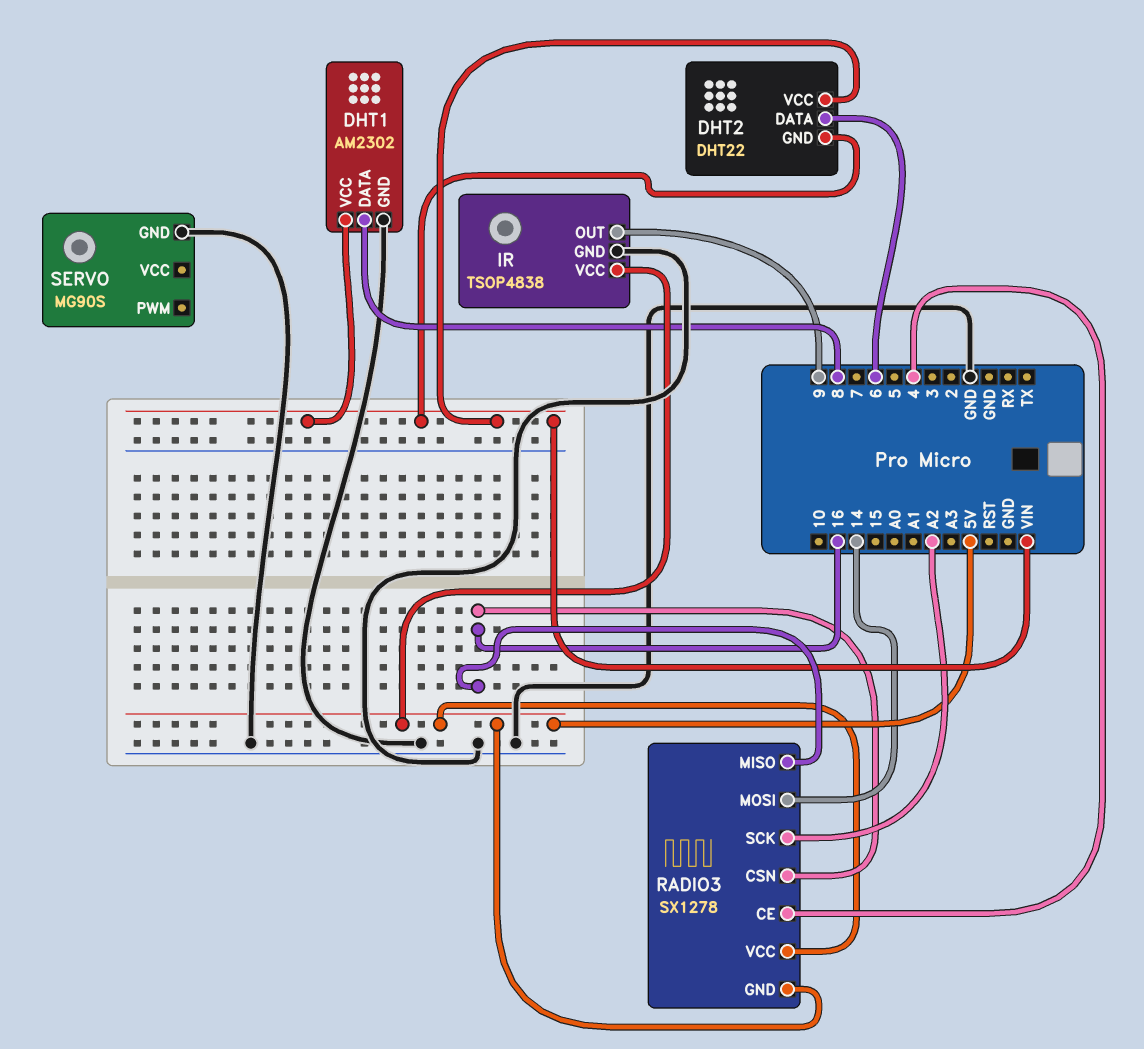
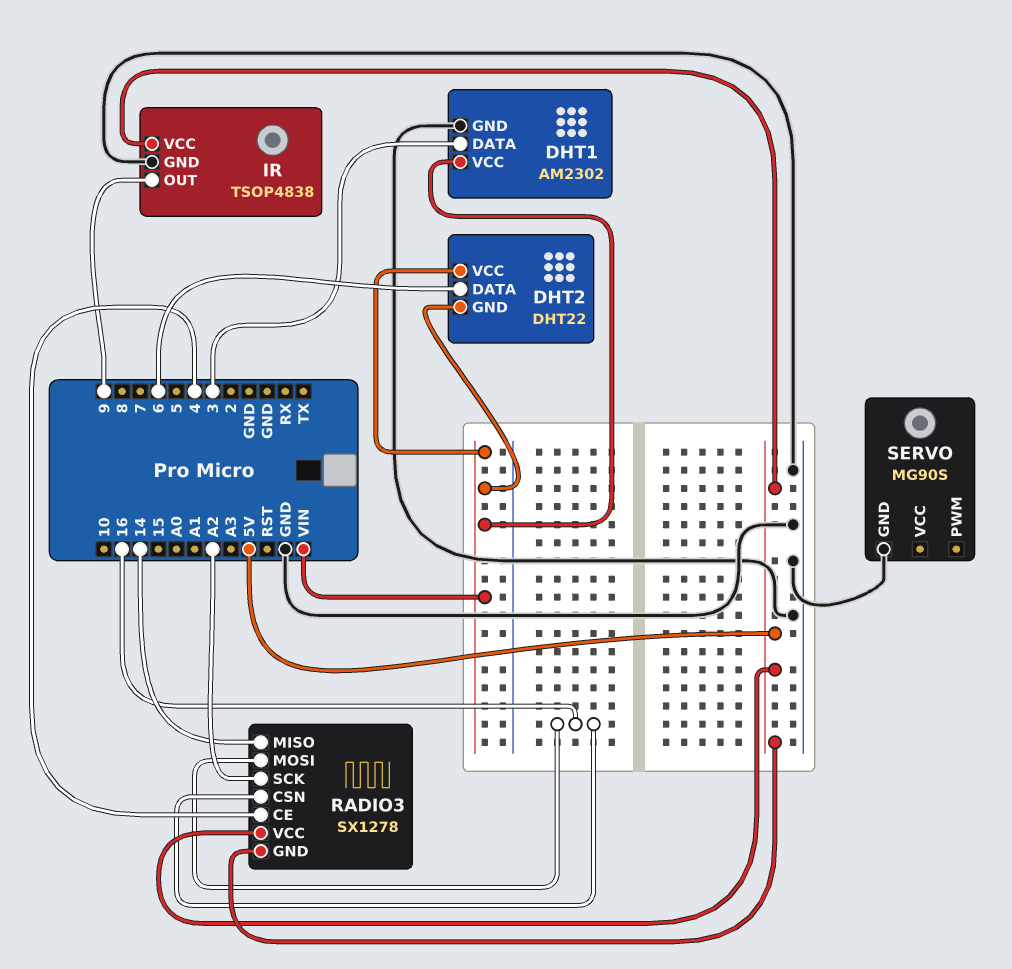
DHT1 pin DATA: 8 -> 3
RADIO3 pin MISO: 16 -> 14
RADIO3 pin MOSI: 14 -> 16

